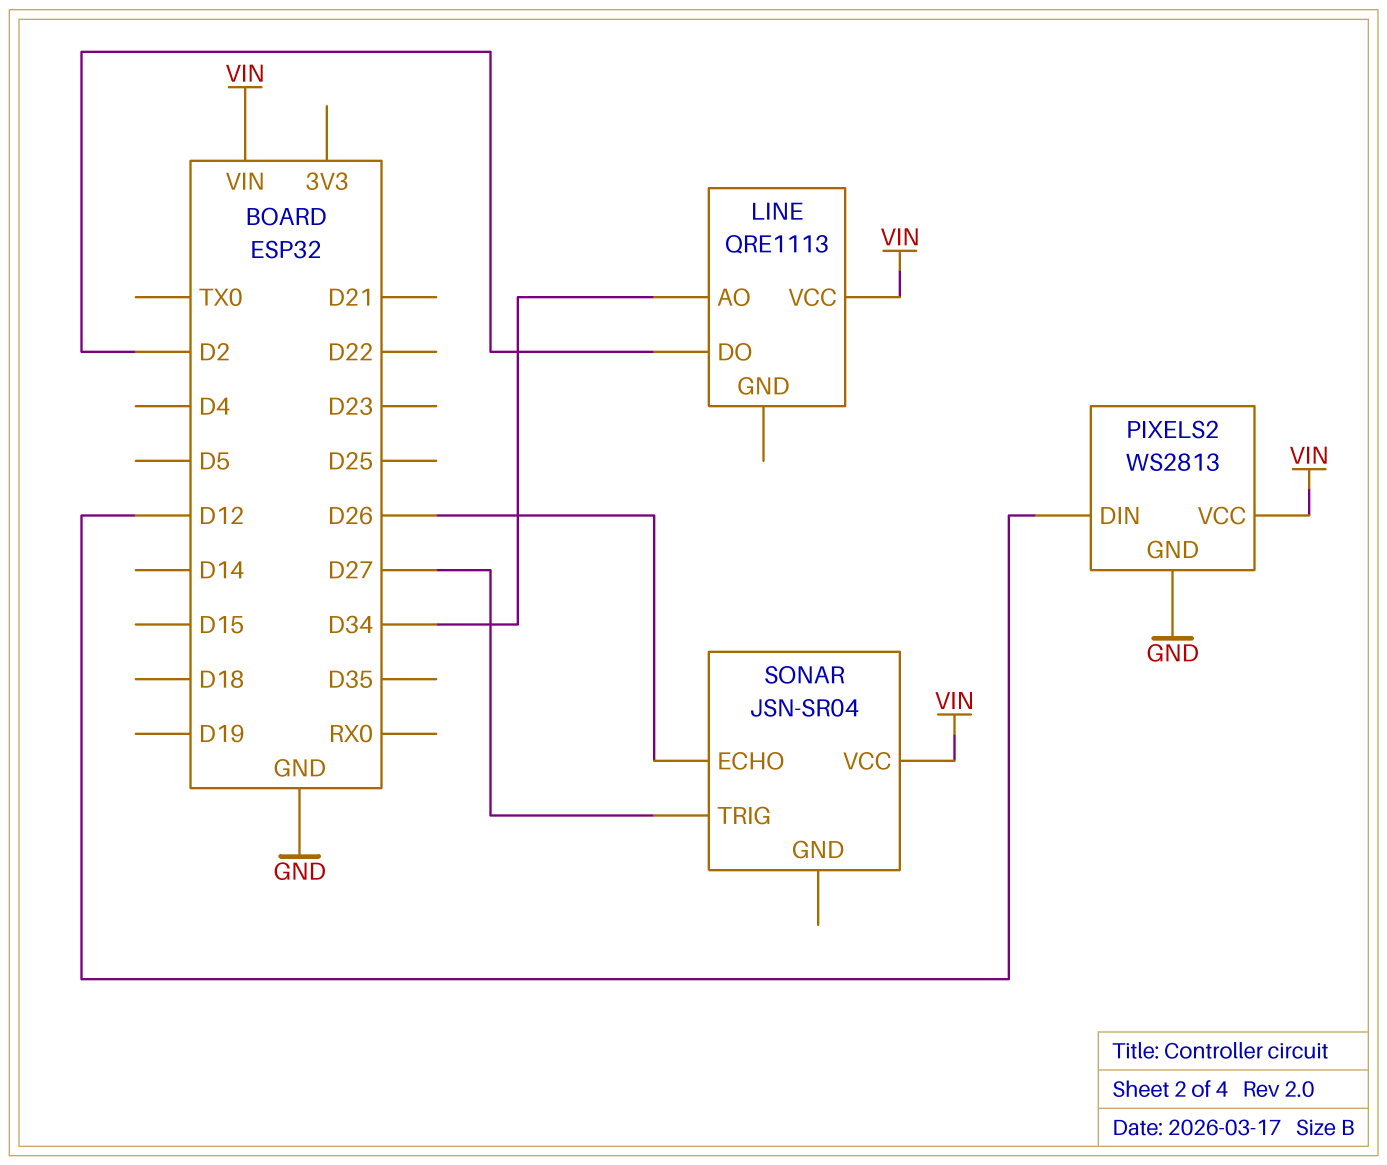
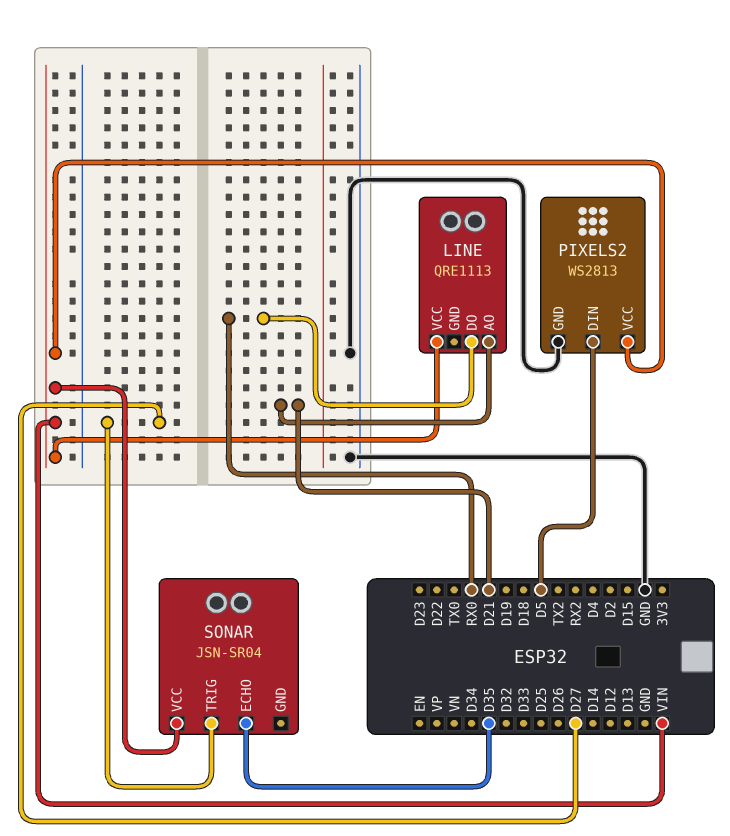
LINE pin AO: D34 -> D21
LINE pin DO: D2 -> RX0
PIXELS2 pin DIN: D12 -> D5
SONAR pin ECHO: D26 -> D35

